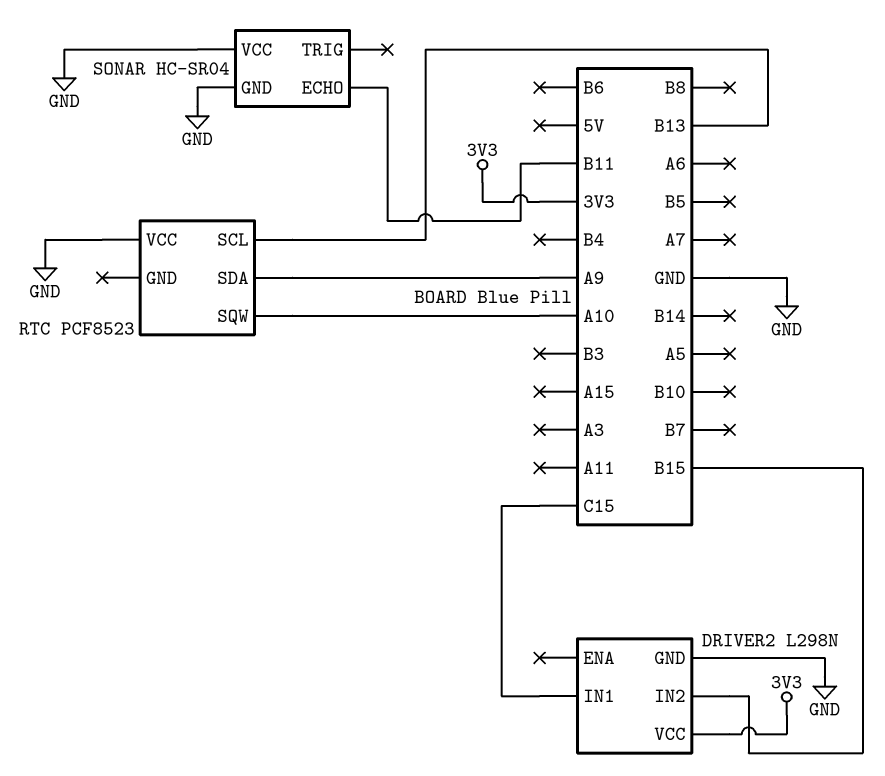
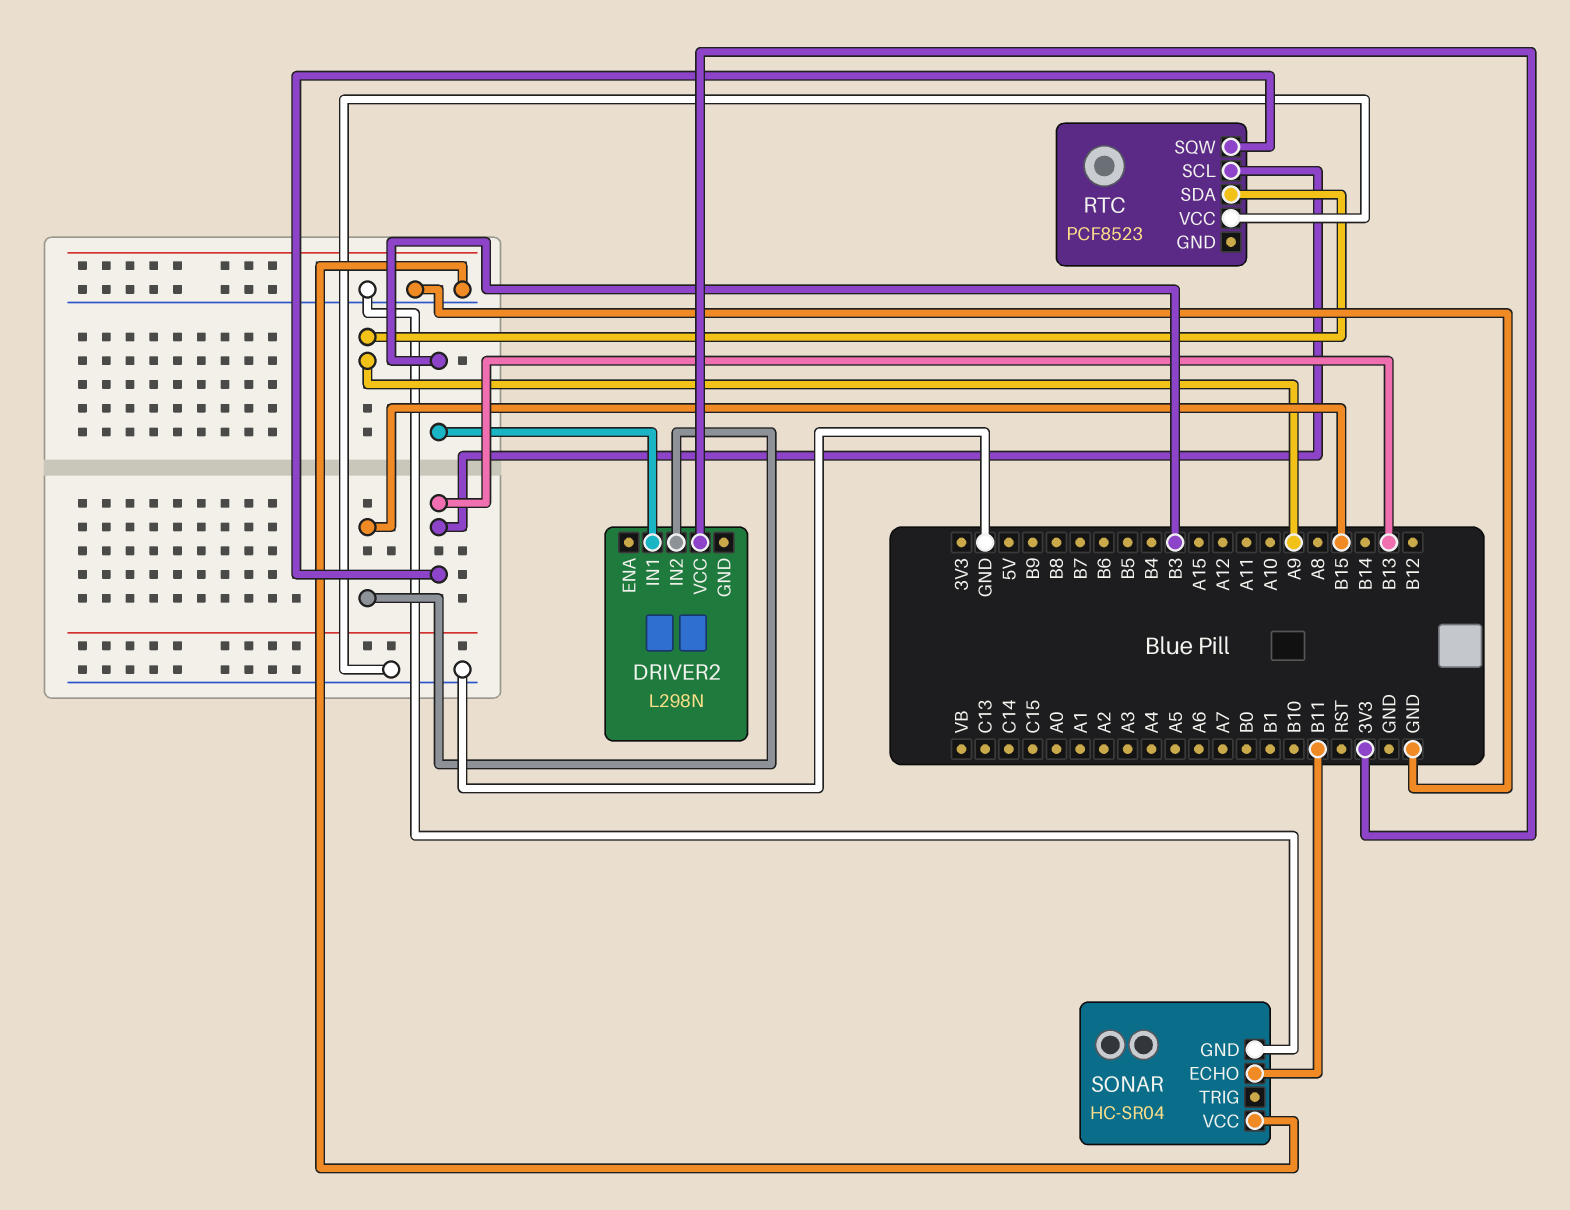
DRIVER2 pin GND: GND -> none
DRIVER2 pin IN1: C15 -> B3
RTC pin SQW: A10 -> B13

